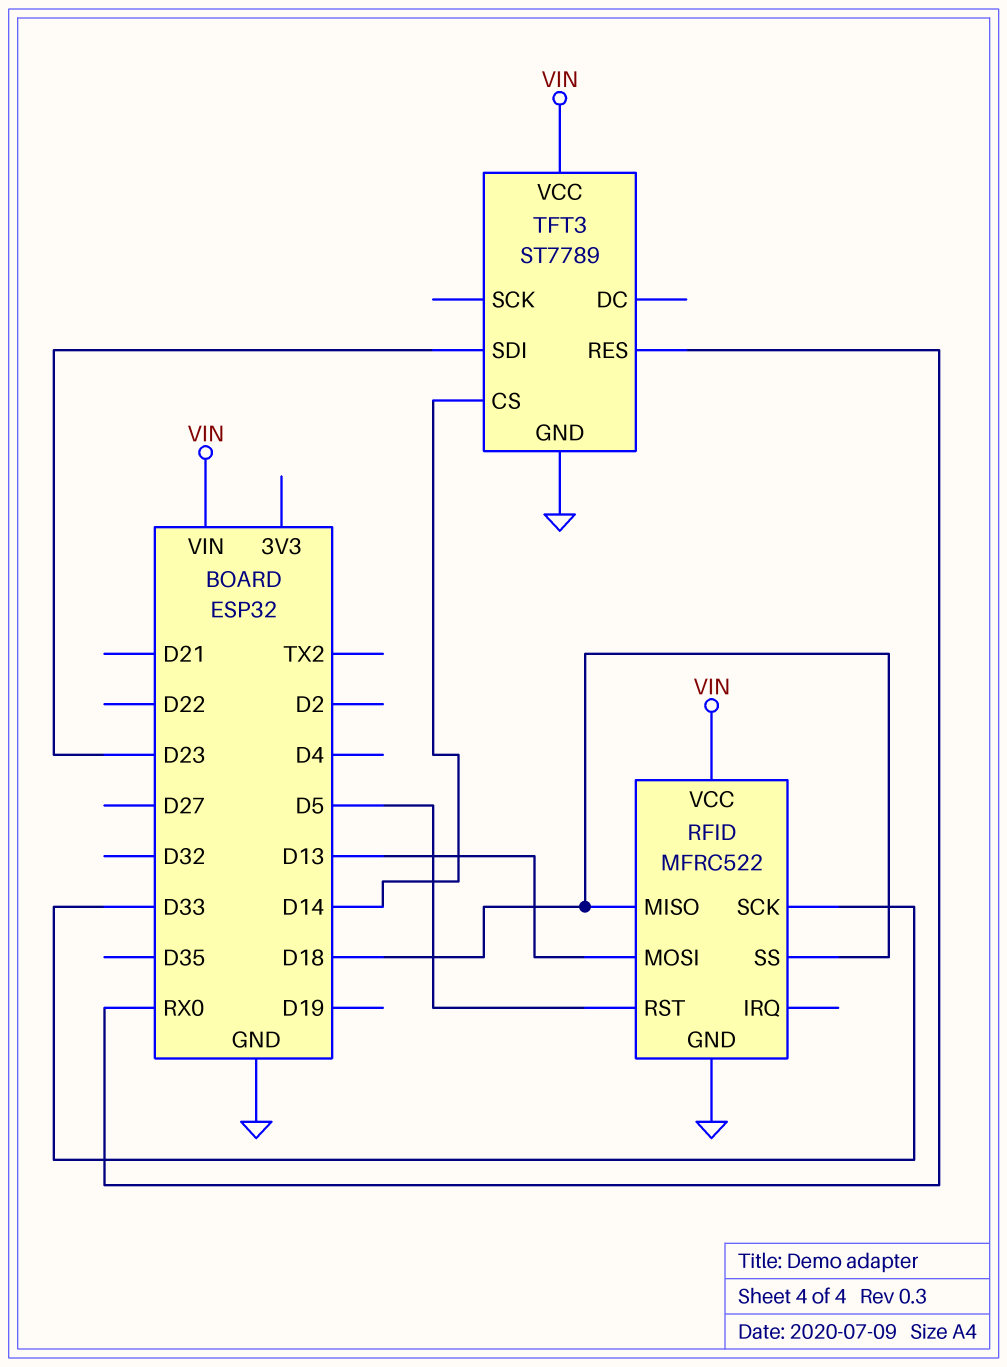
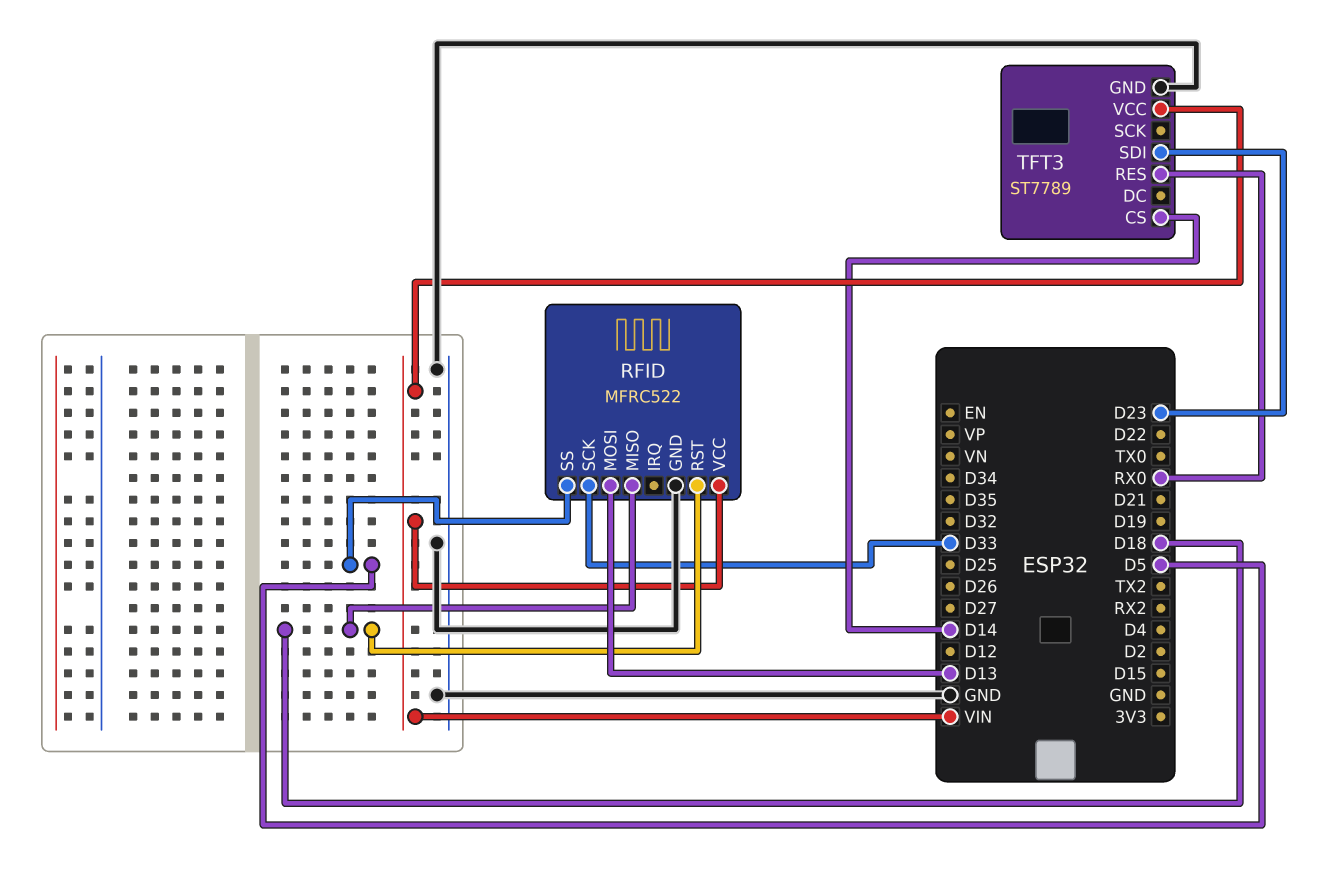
RFID pin RST: D5 -> D18
RFID pin SS: D18 -> D5

